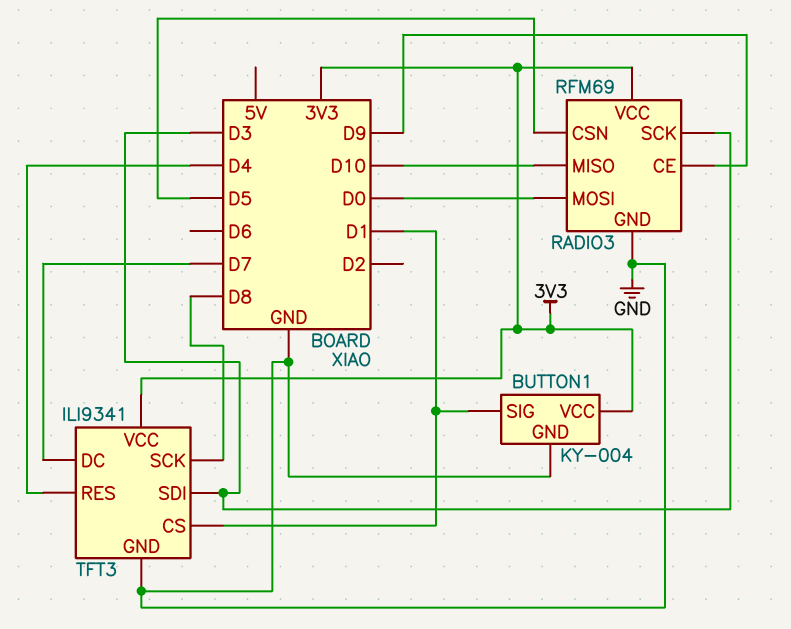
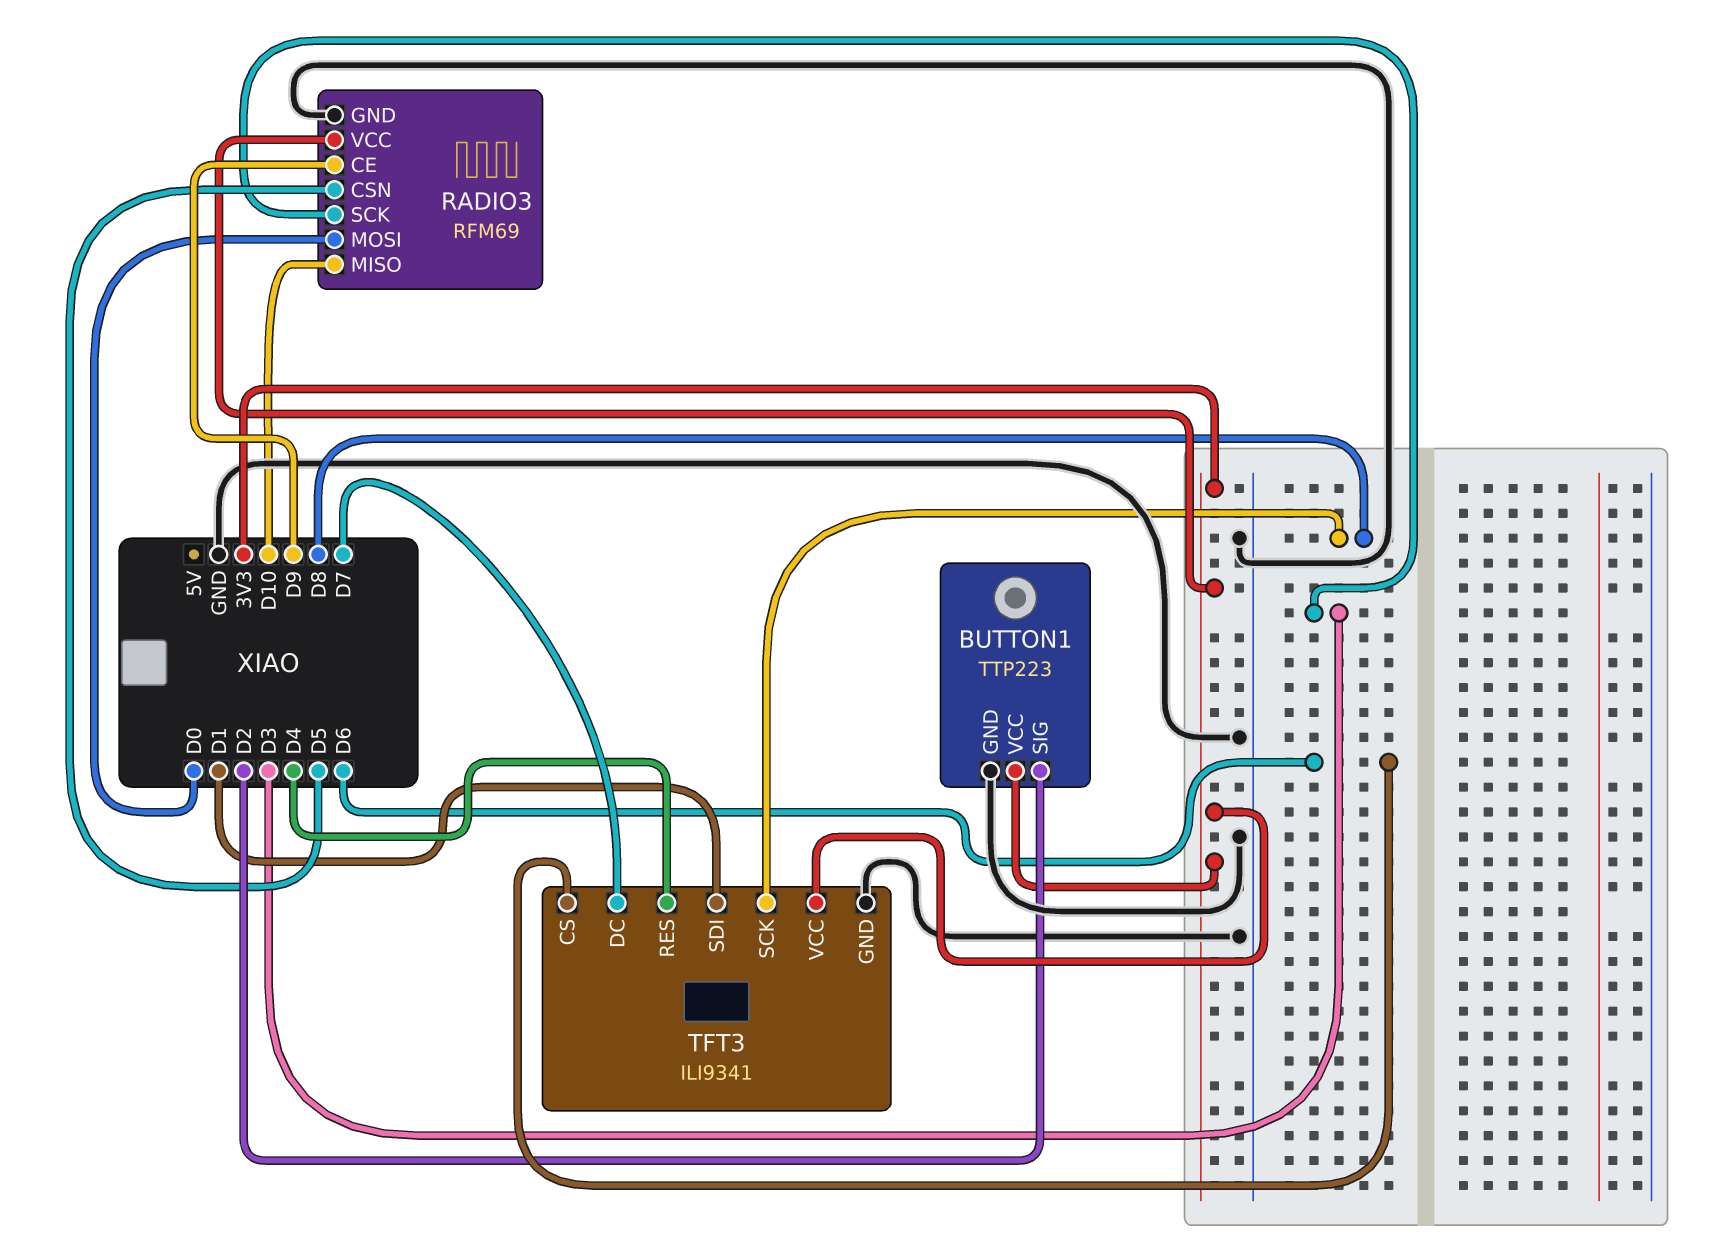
BUTTON1: KY-004 -> TTP223
BUTTON1 pin SIG: D1 -> D2
TFT3 pin CS: D1 -> D6
TFT3 pin SDI: D3 -> D1

